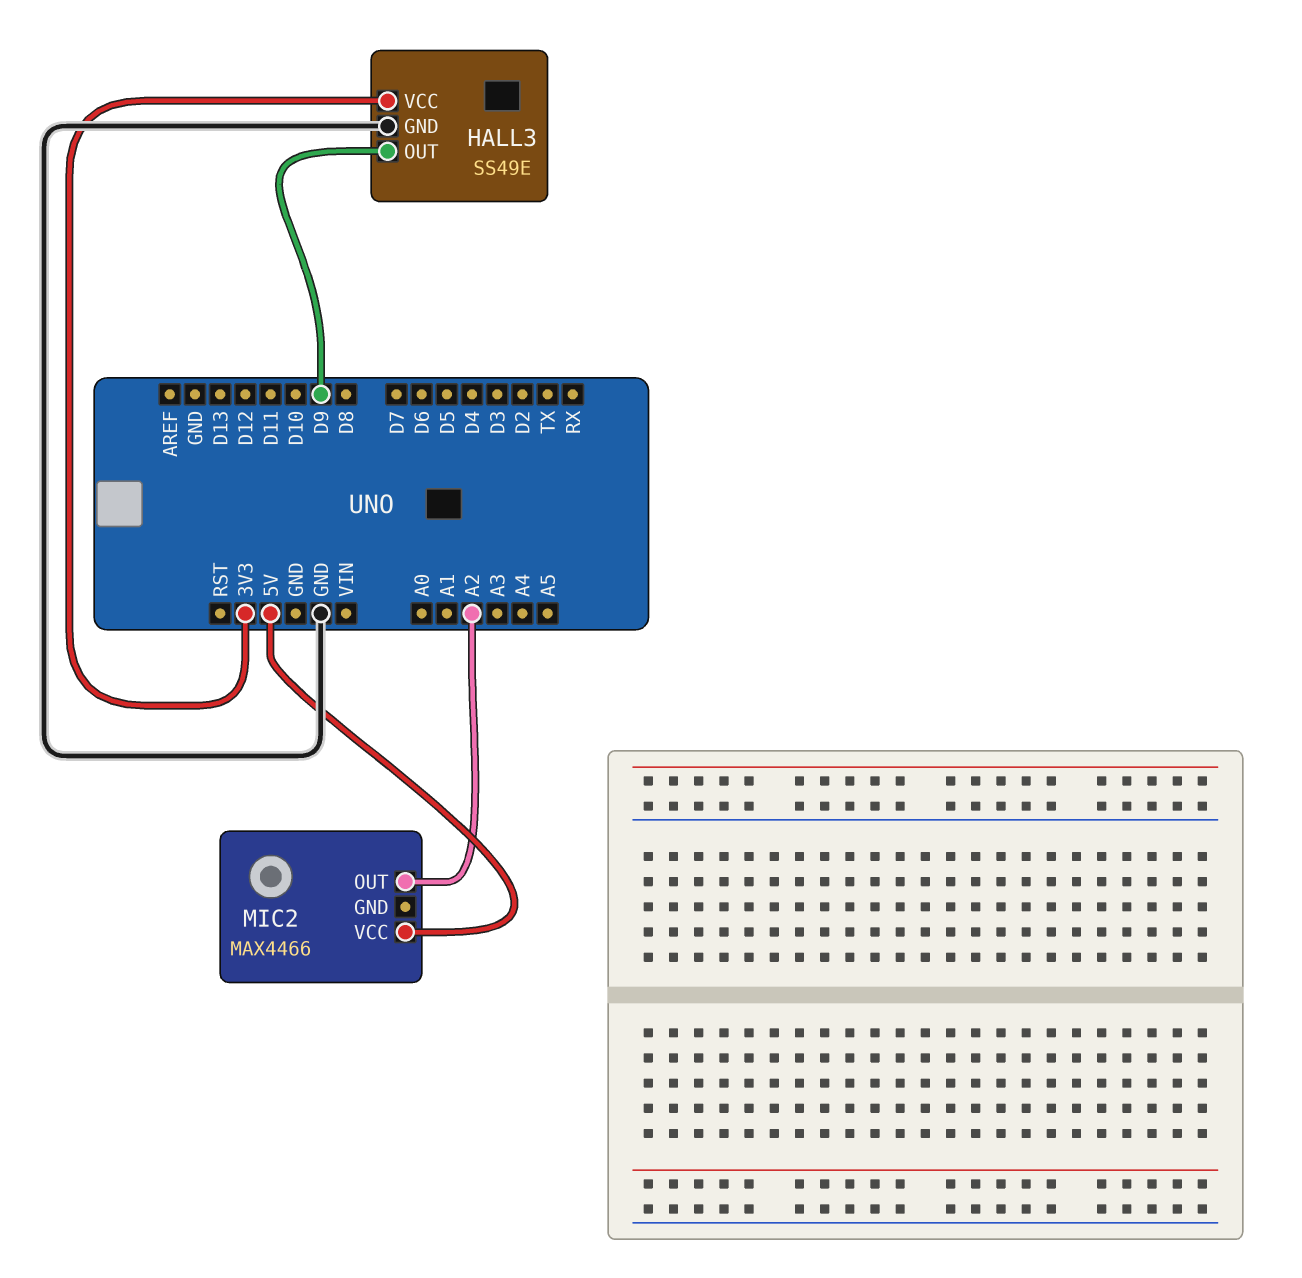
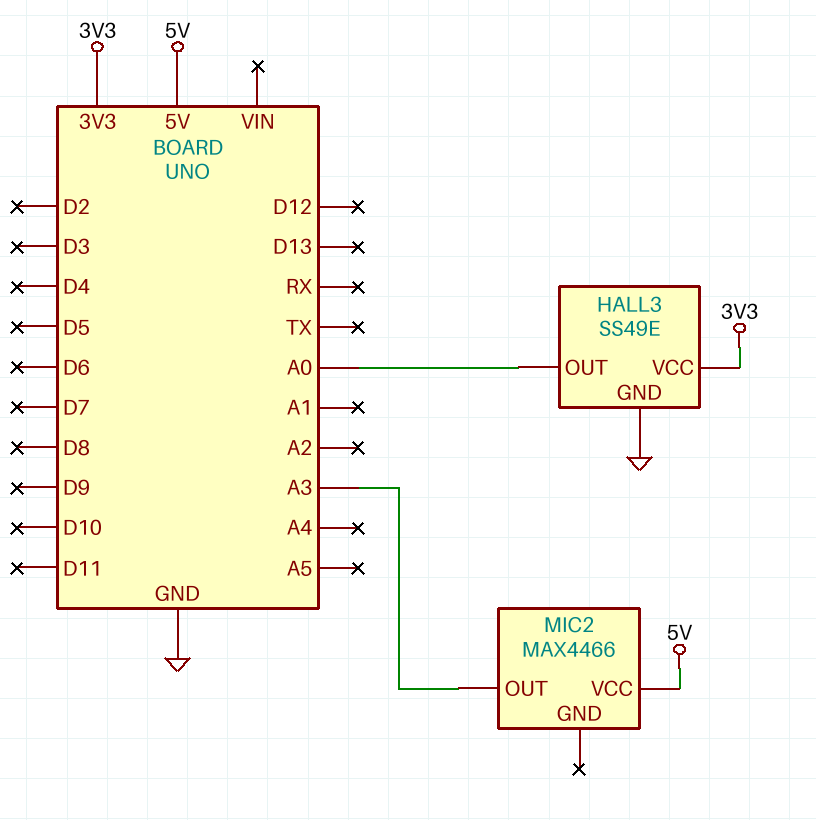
HALL3 pin OUT: D9 -> A0
MIC2 pin OUT: A2 -> A3

